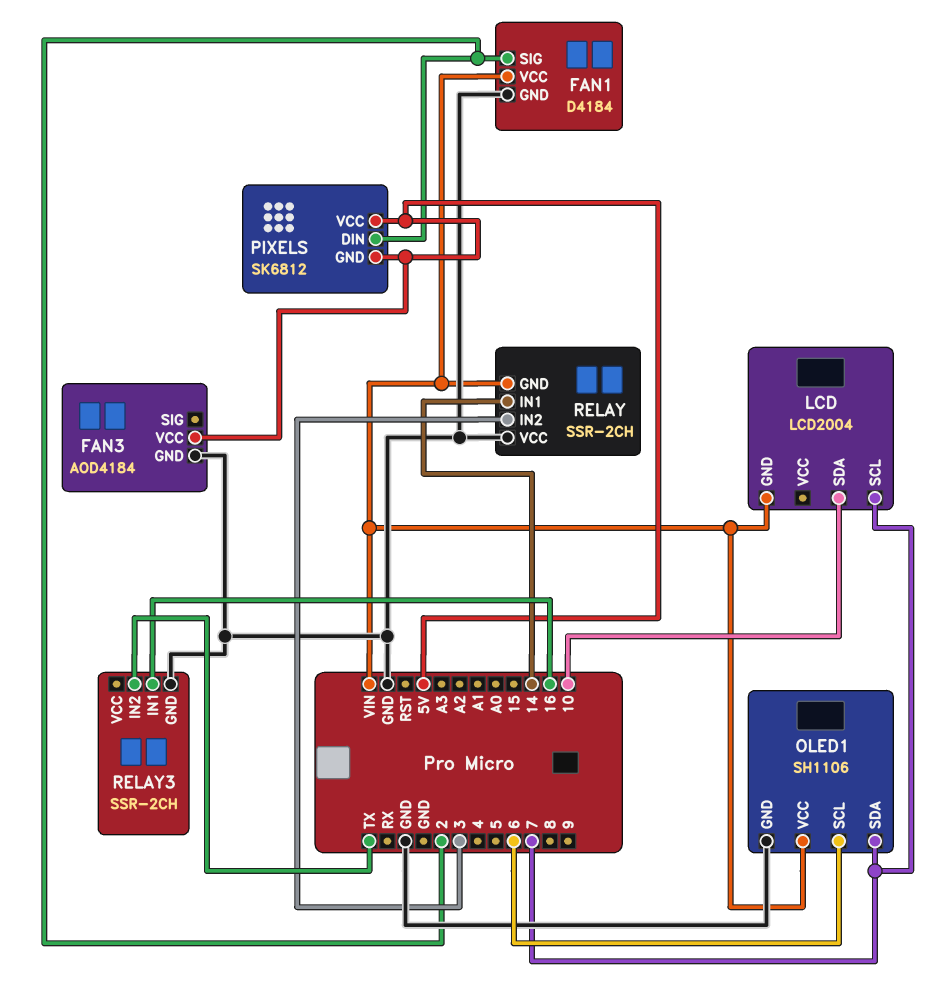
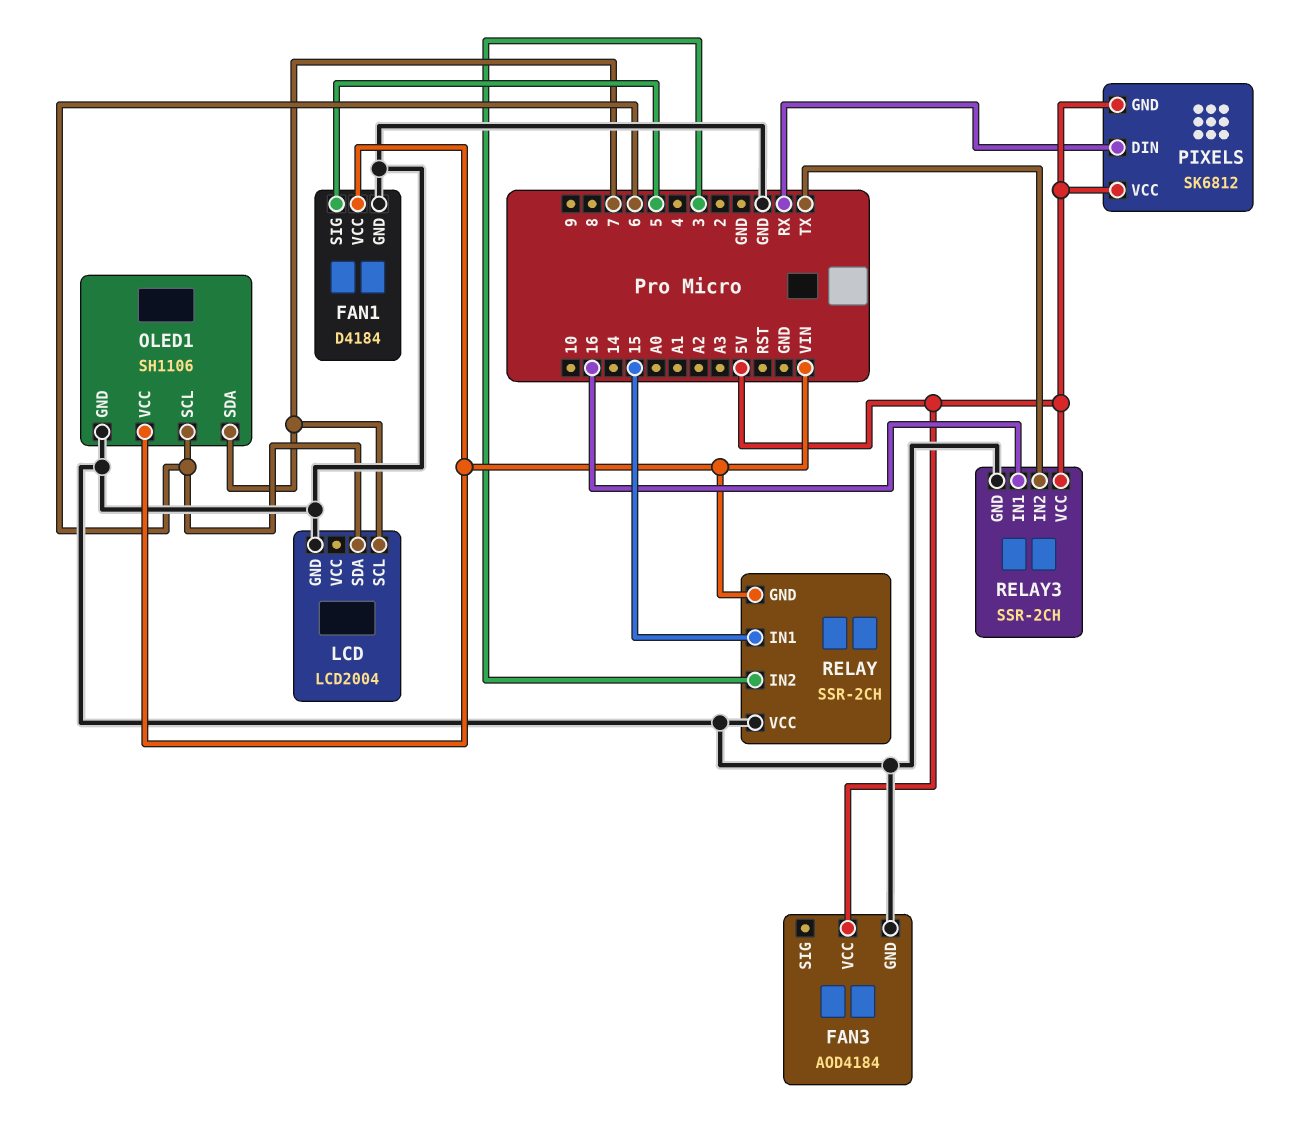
FAN1 pin SIG: 2 -> 5
LCD pin GND: VIN -> GND
LCD pin SDA: 10 -> 6
PIXELS pin DIN: 2 -> RX
RELAY pin IN1: 14 -> 15
RELAY3 pin VCC: none -> 5V

